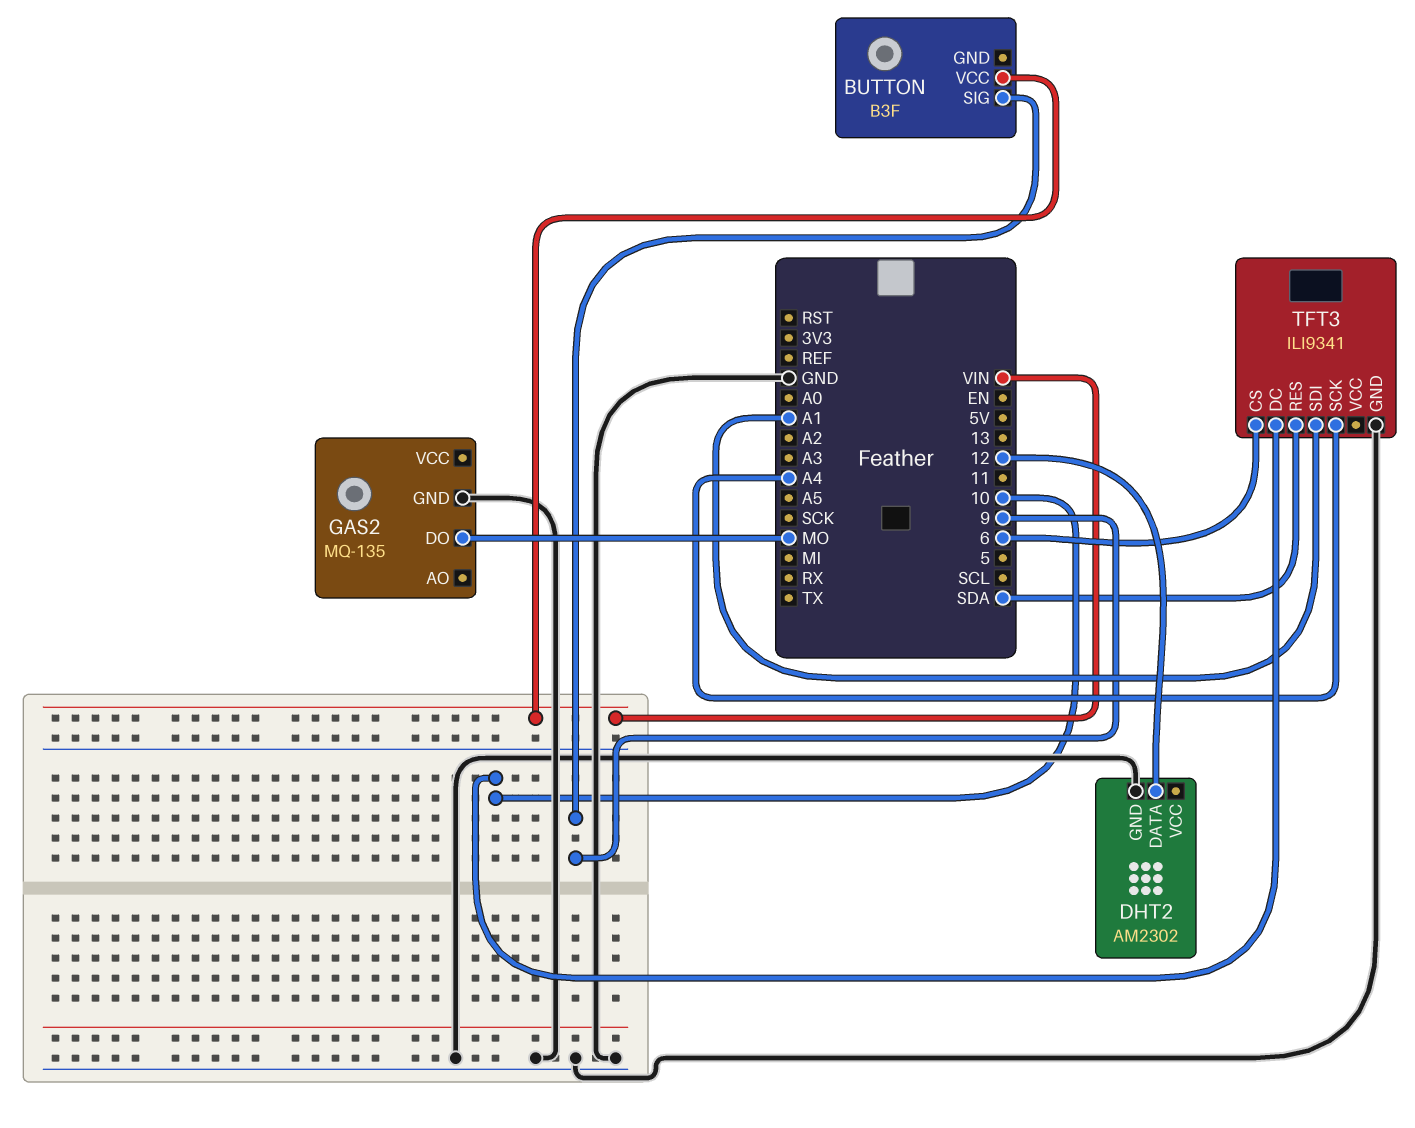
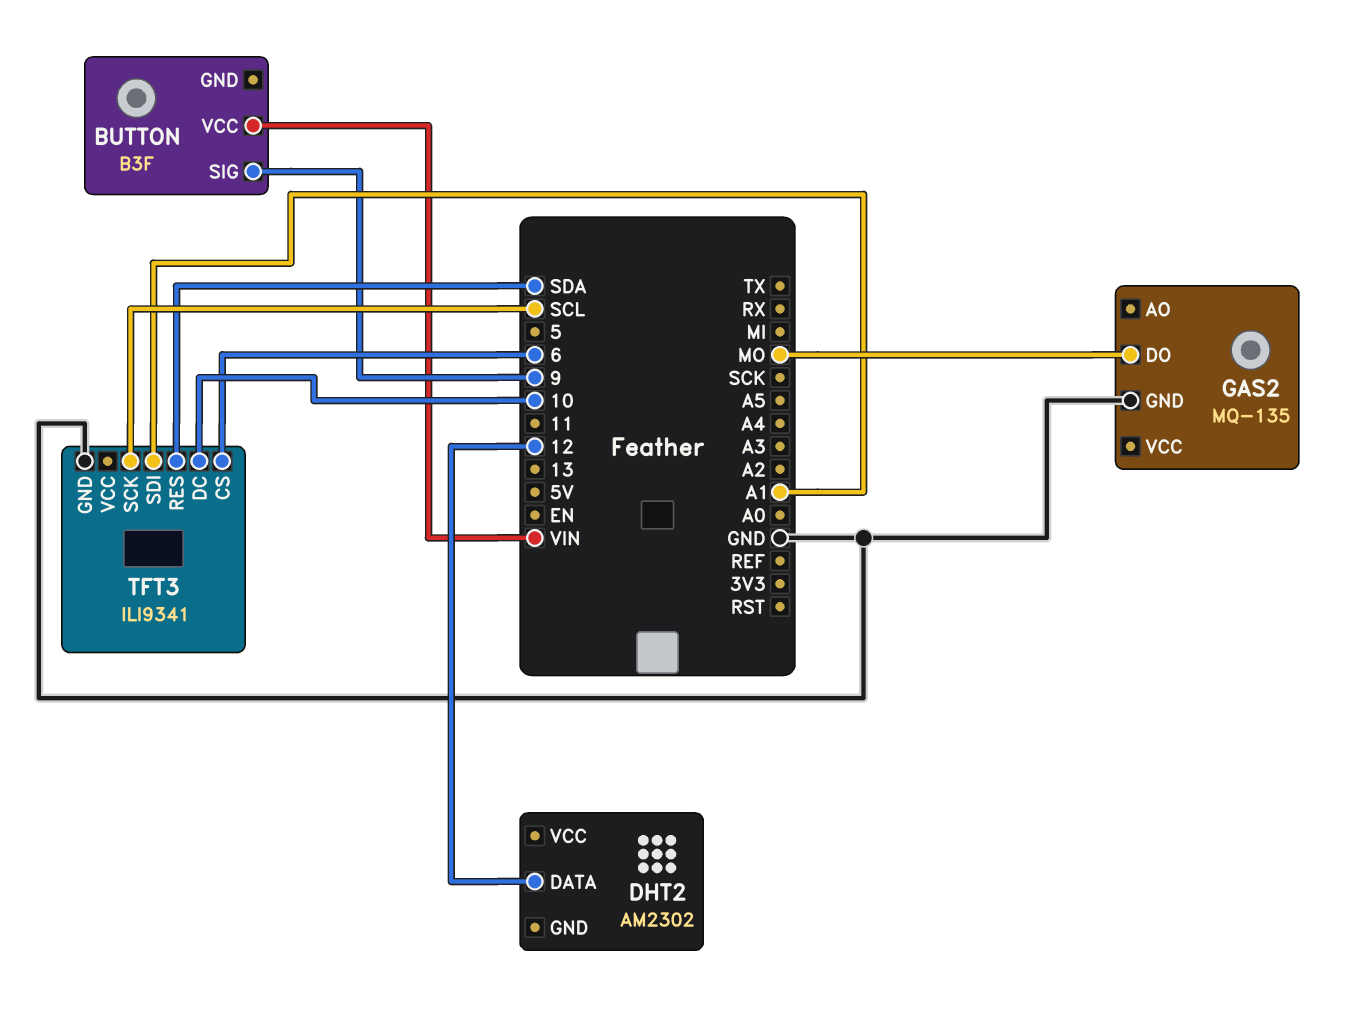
DHT2 pin GND: GND -> none
TFT3 pin SCK: A4 -> SCL

